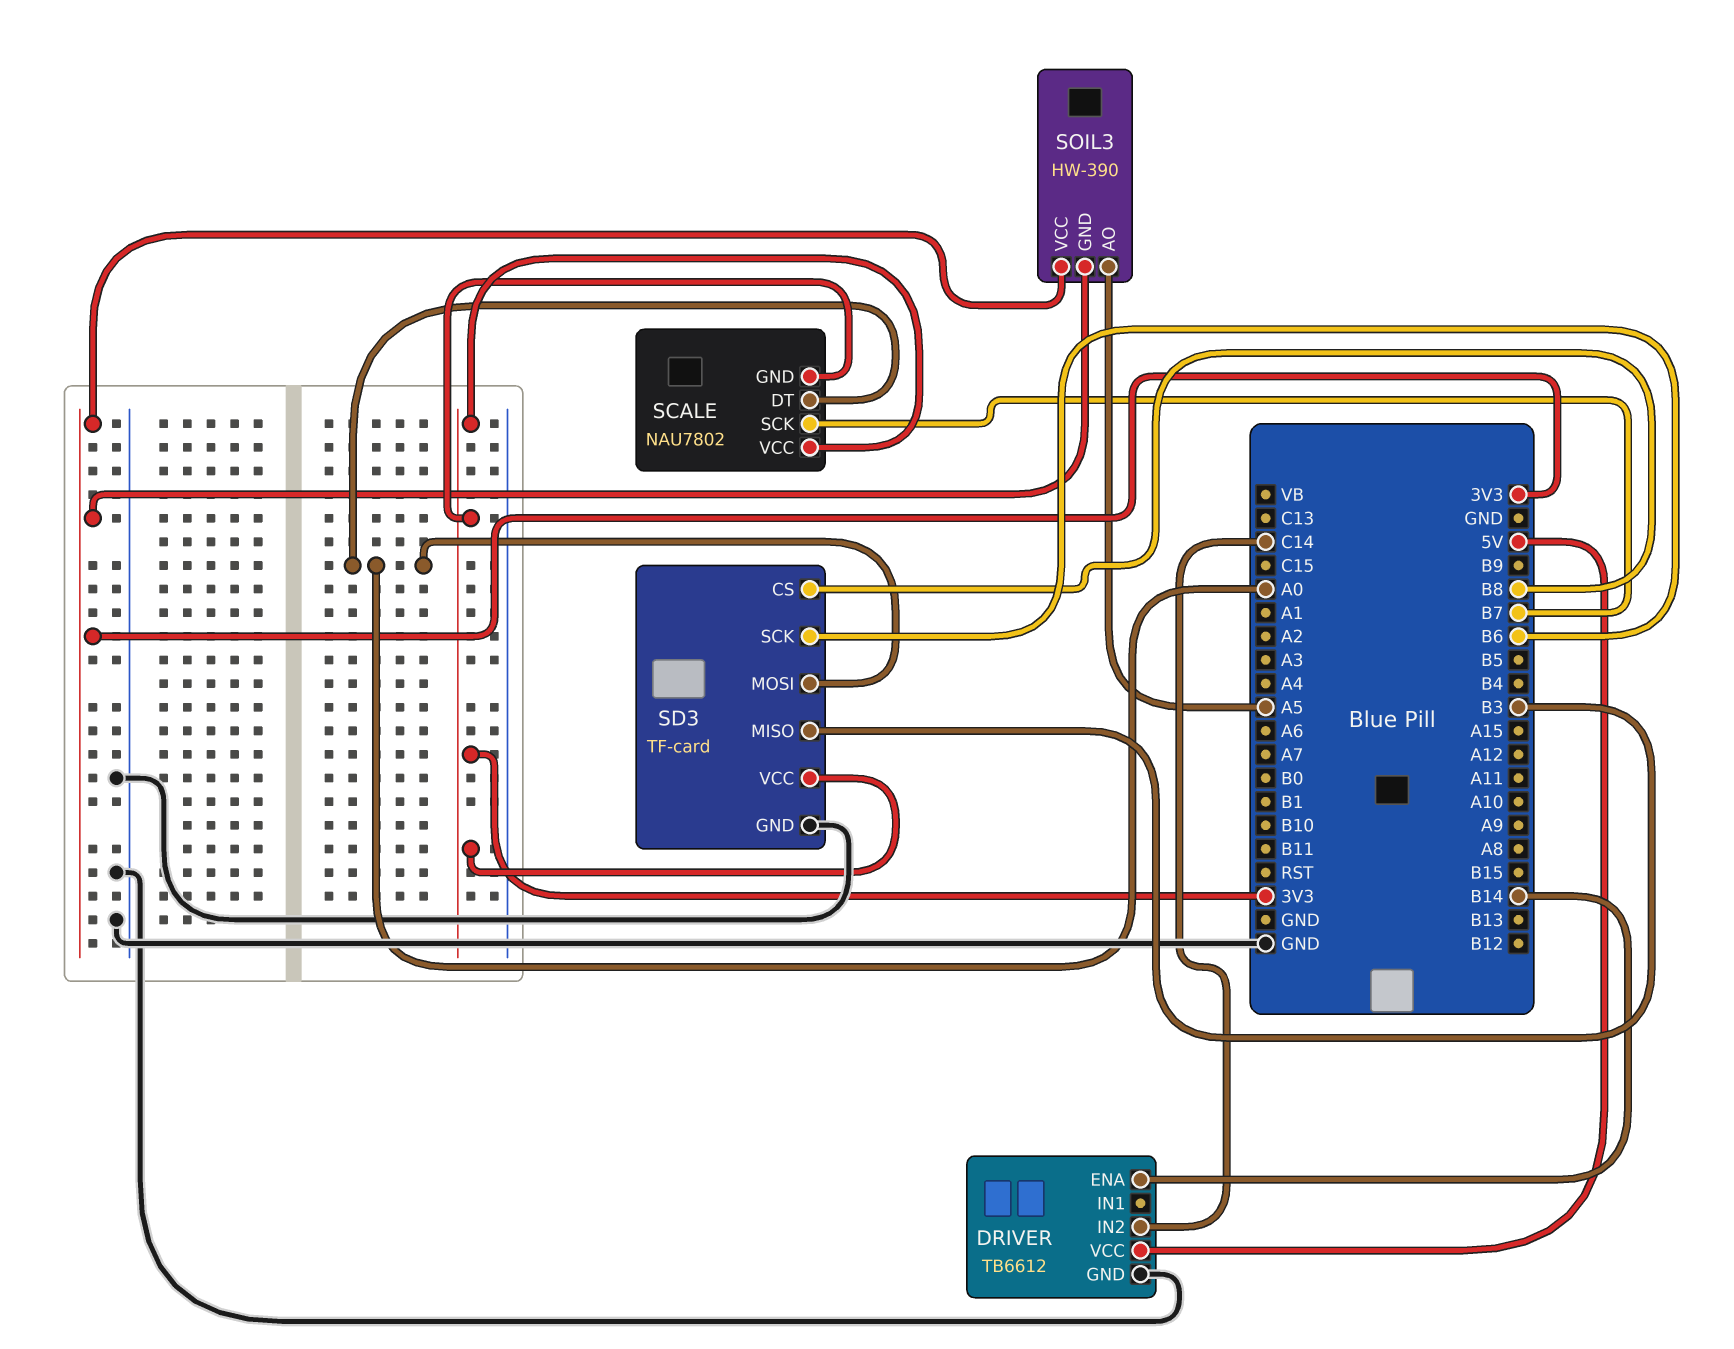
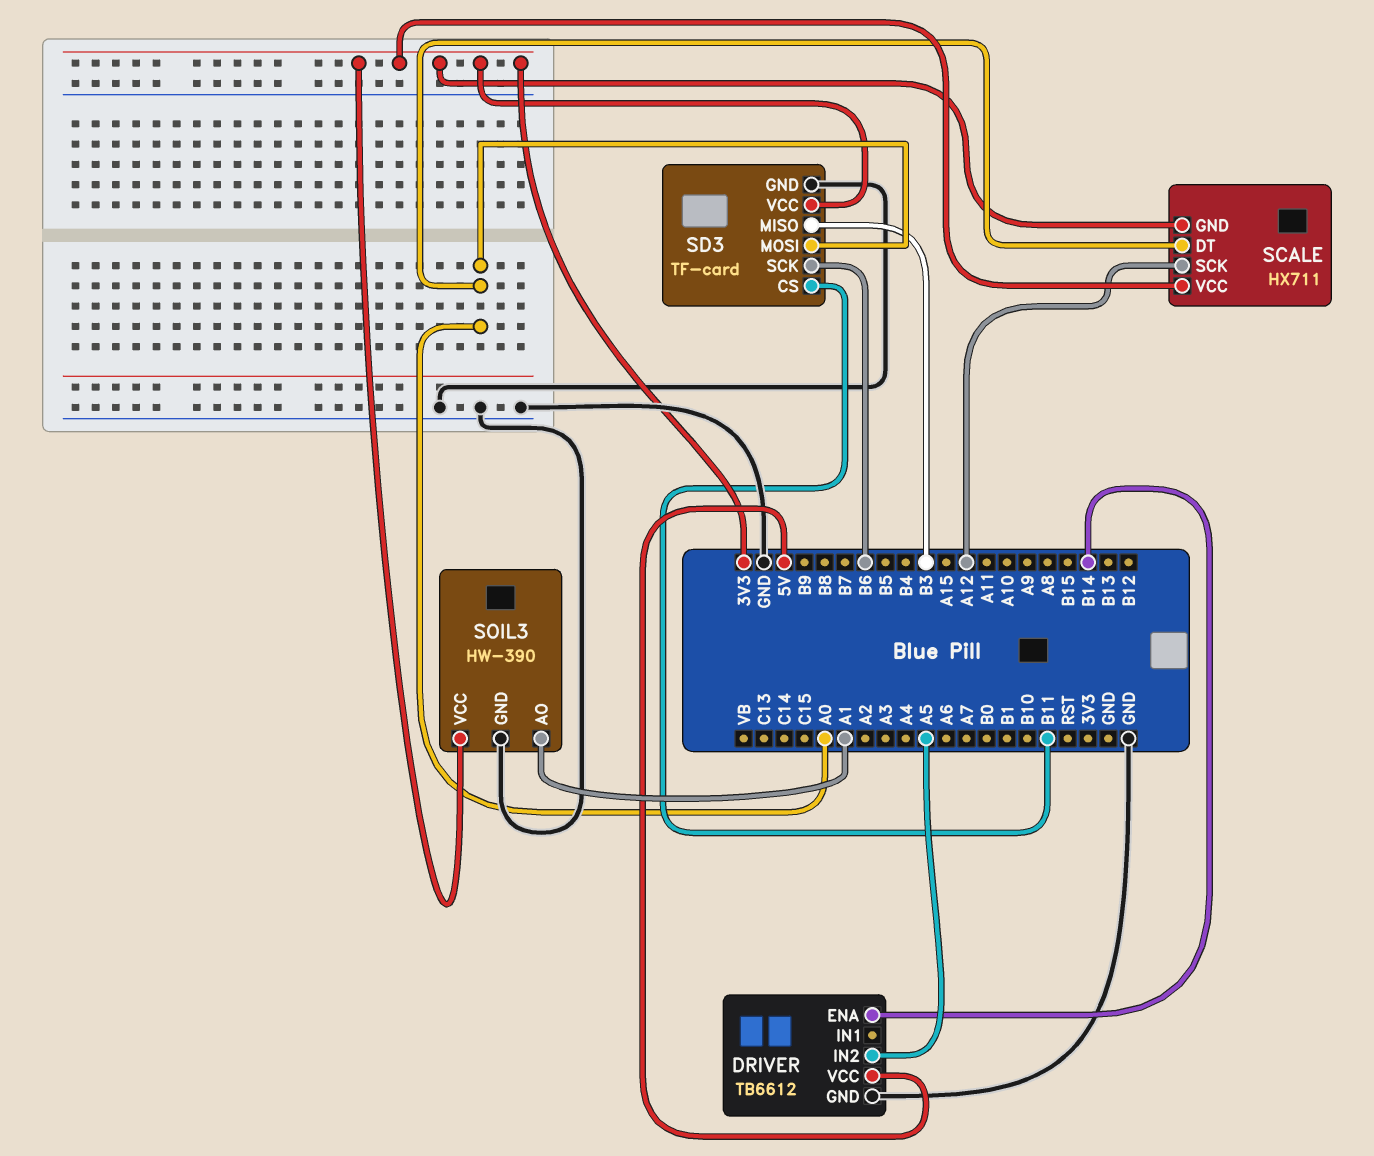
DRIVER pin IN2: C14 -> A5
SCALE: NAU7802 -> HX711
SCALE pin SCK: B7 -> A12
SD3 pin CS: B8 -> B11
SOIL3 pin AO: A5 -> A1
SOIL3 pin GND: 3V3 -> GND

